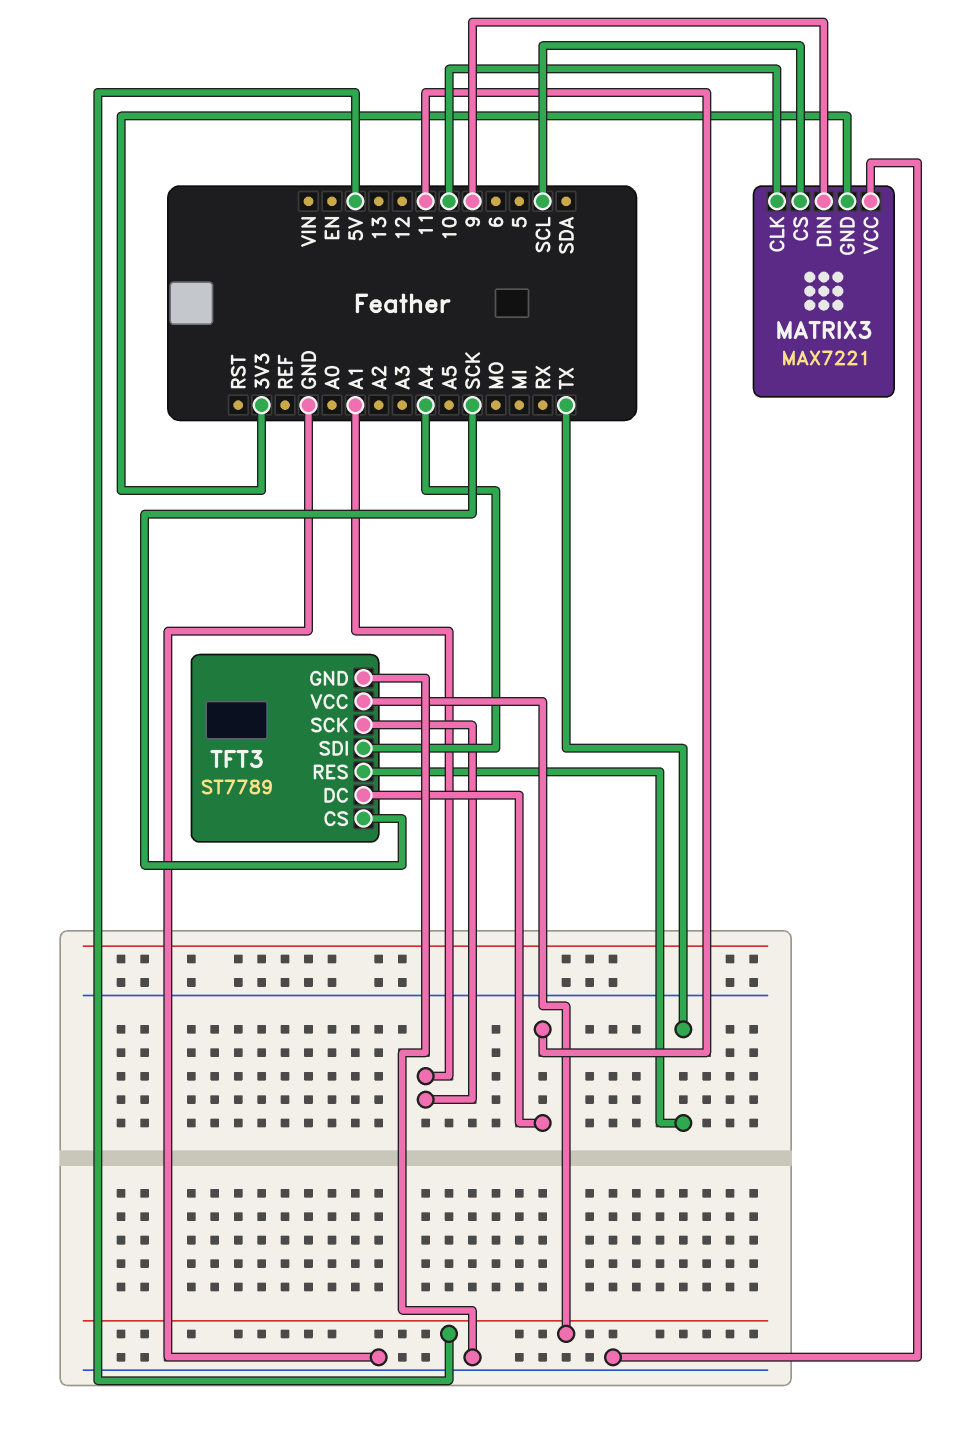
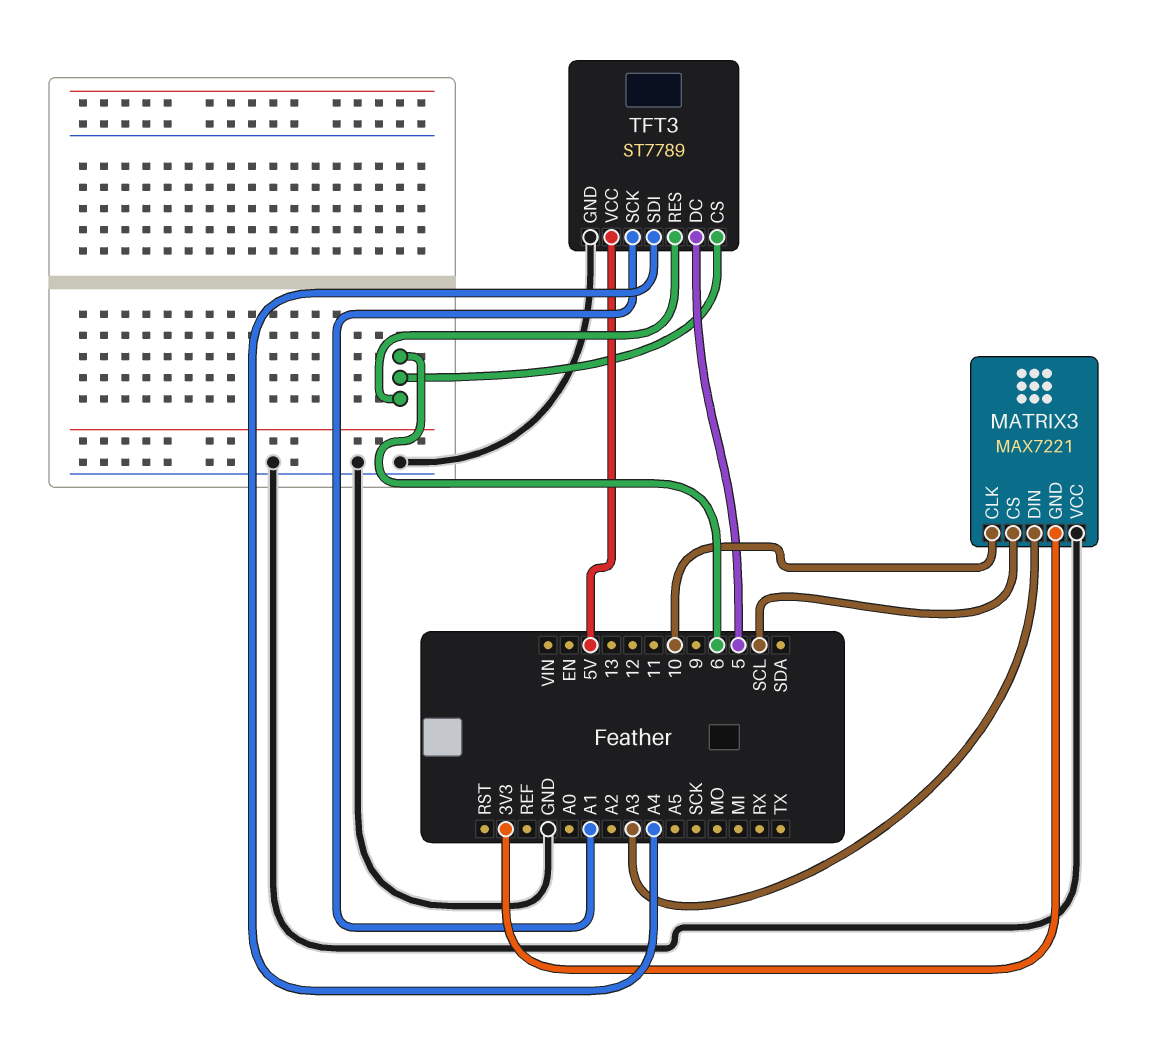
MATRIX3 pin DIN: 9 -> A3
TFT3 pin CS: SCK -> 6
TFT3 pin DC: 11 -> 5
TFT3 pin RES: TX -> 6

